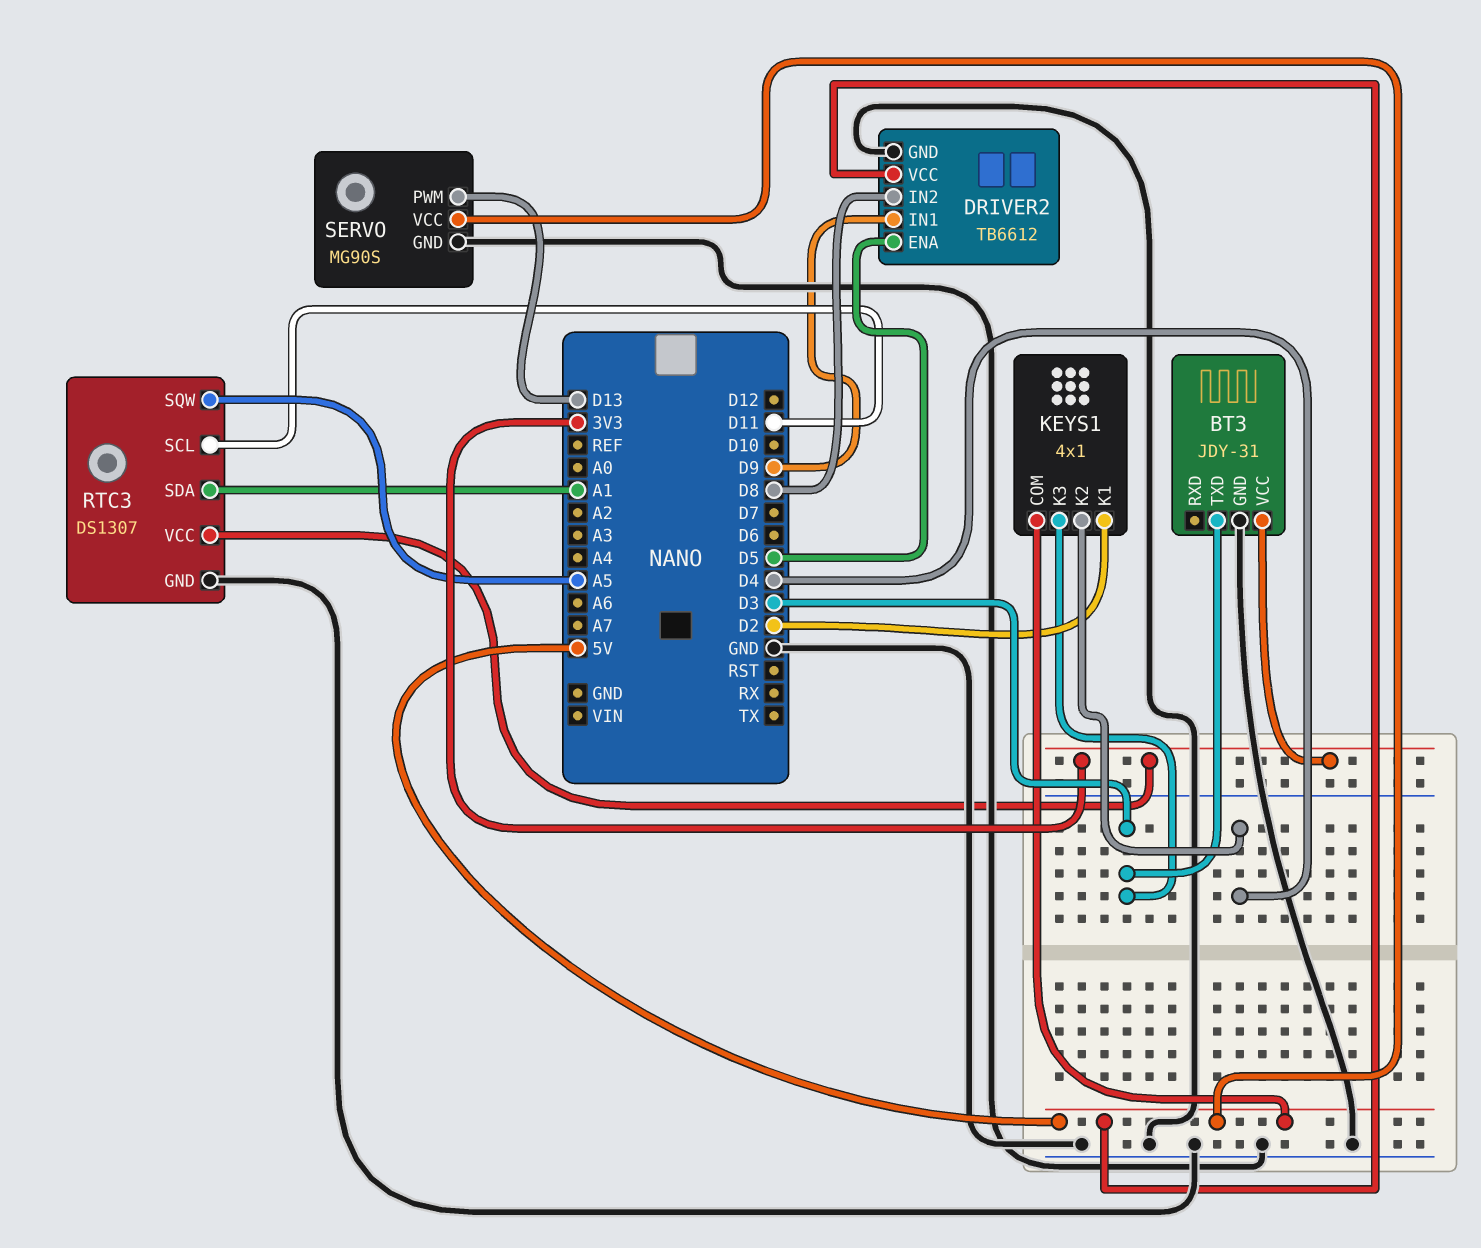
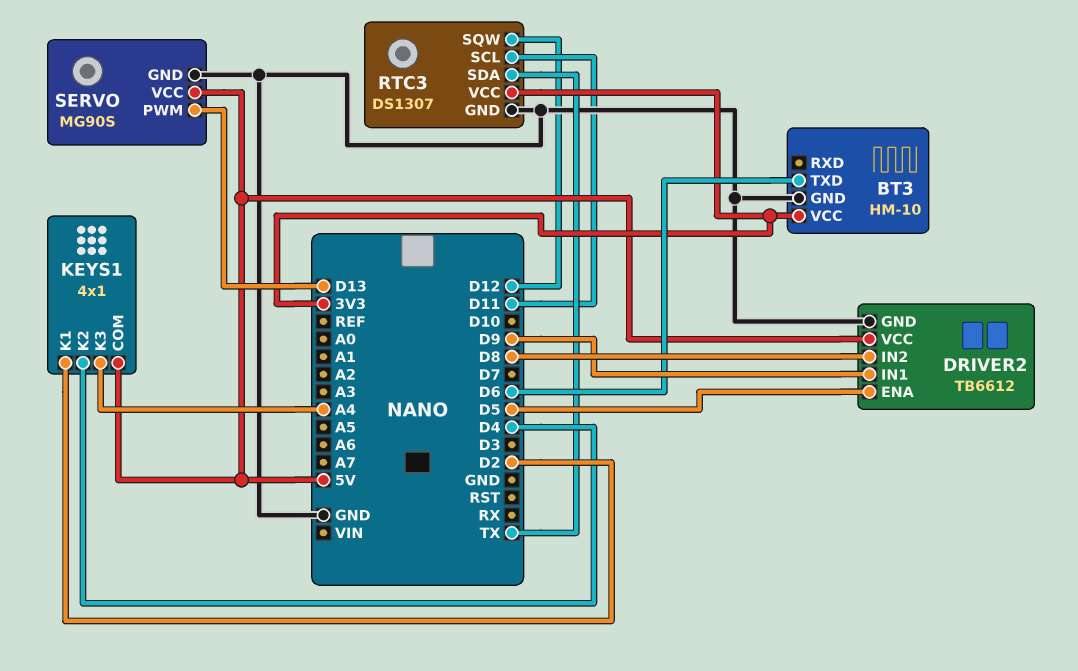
BT3: JDY-31 -> HM-10
BT3 pin TXD: D3 -> D6
KEYS1 pin K3: D3 -> A4
RTC3 pin SDA: A1 -> TX
RTC3 pin SQW: A5 -> D12

